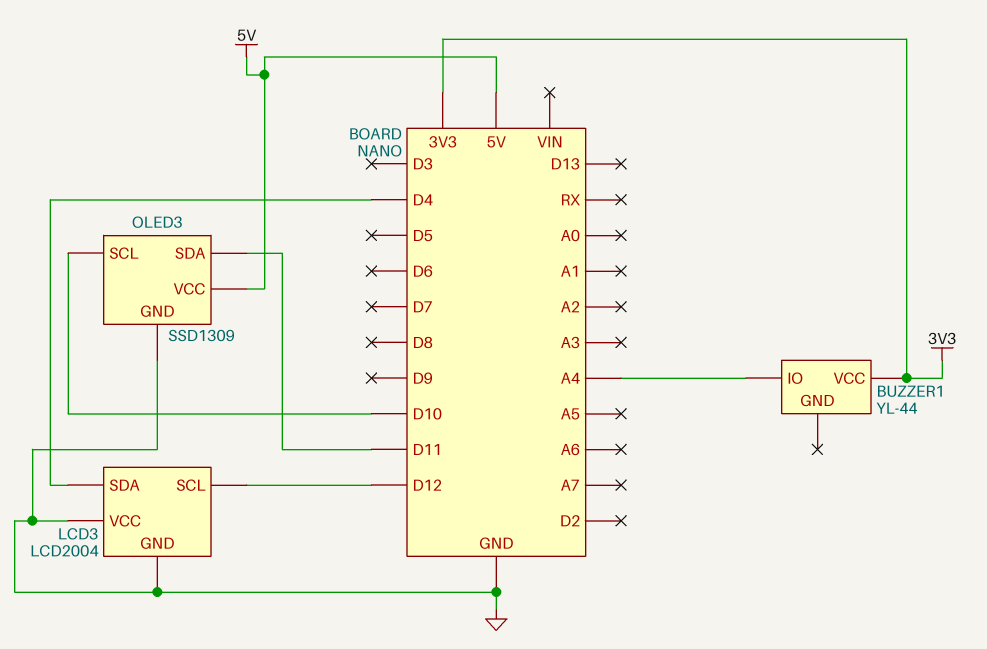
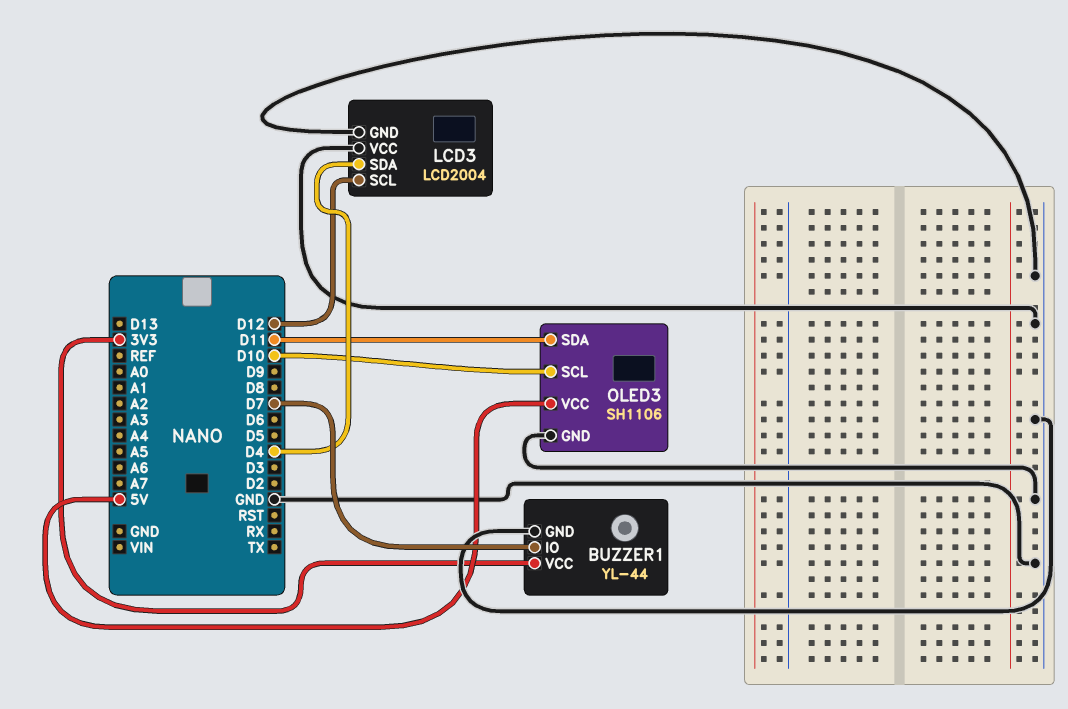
BUZZER1 pin GND: none -> GND
BUZZER1 pin IO: A4 -> D7
OLED3: SSD1309 -> SH1106

